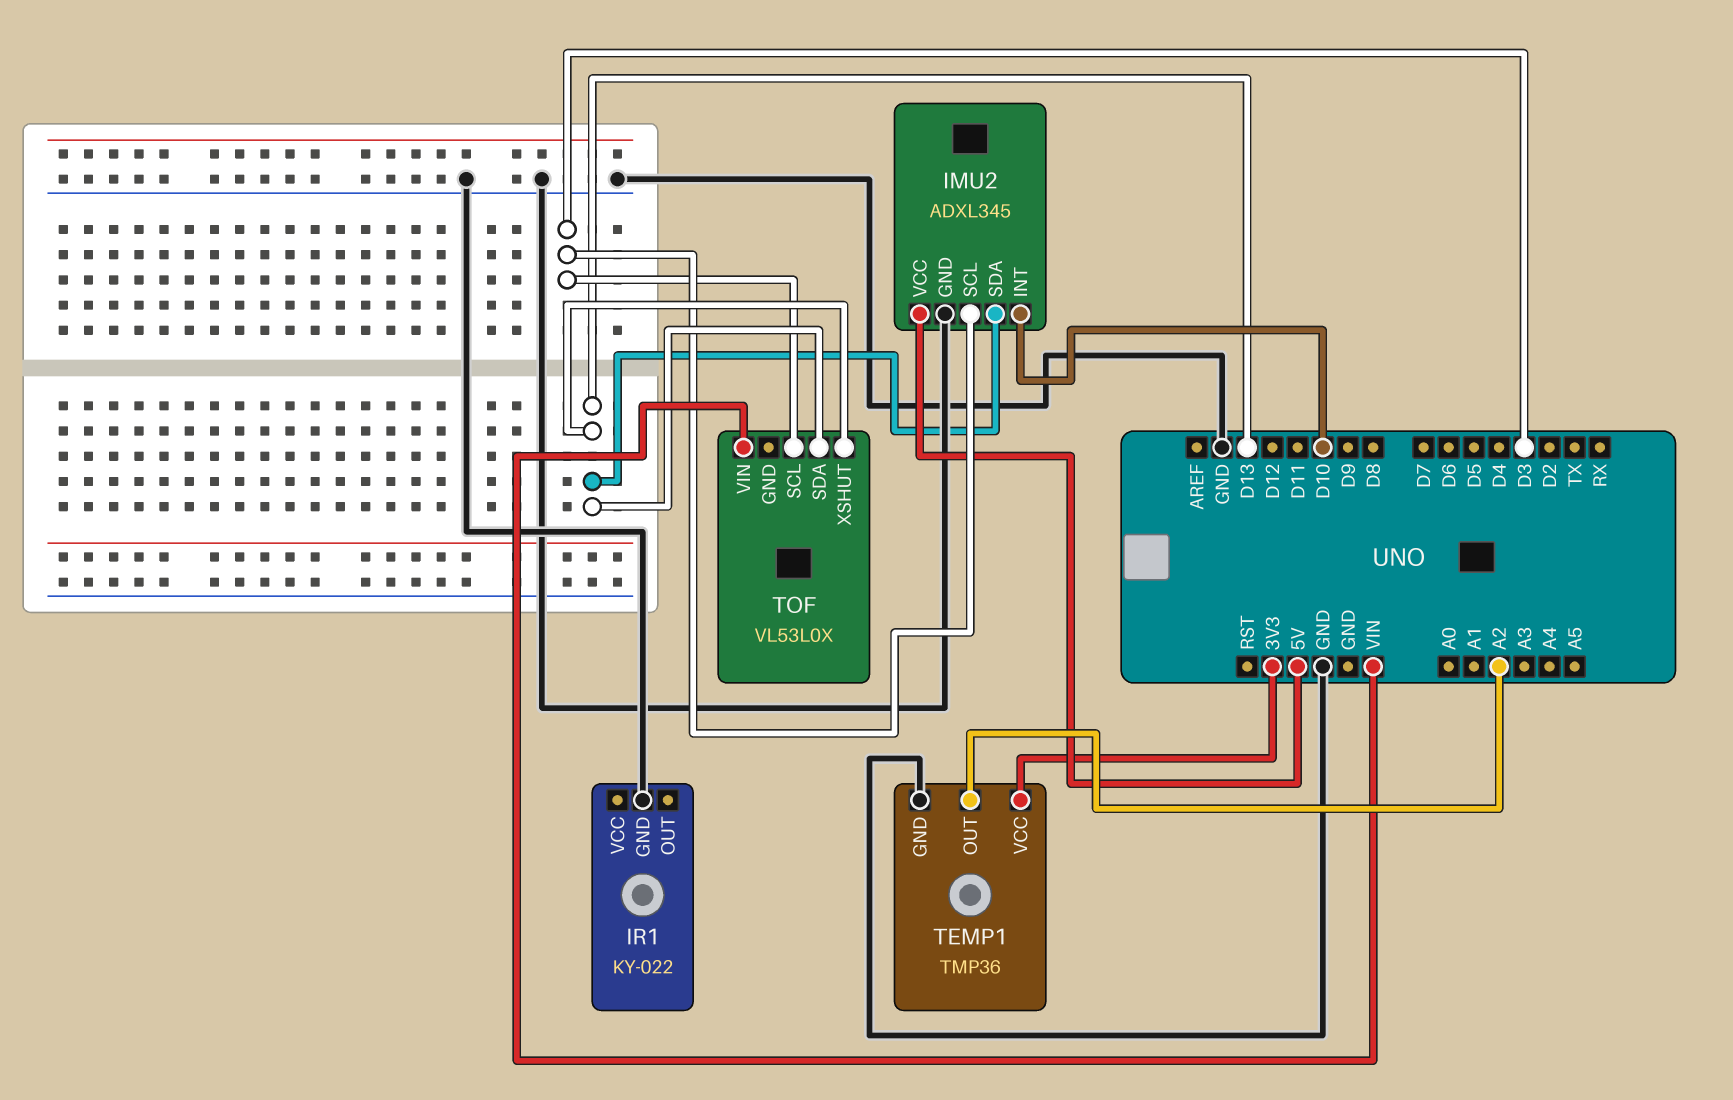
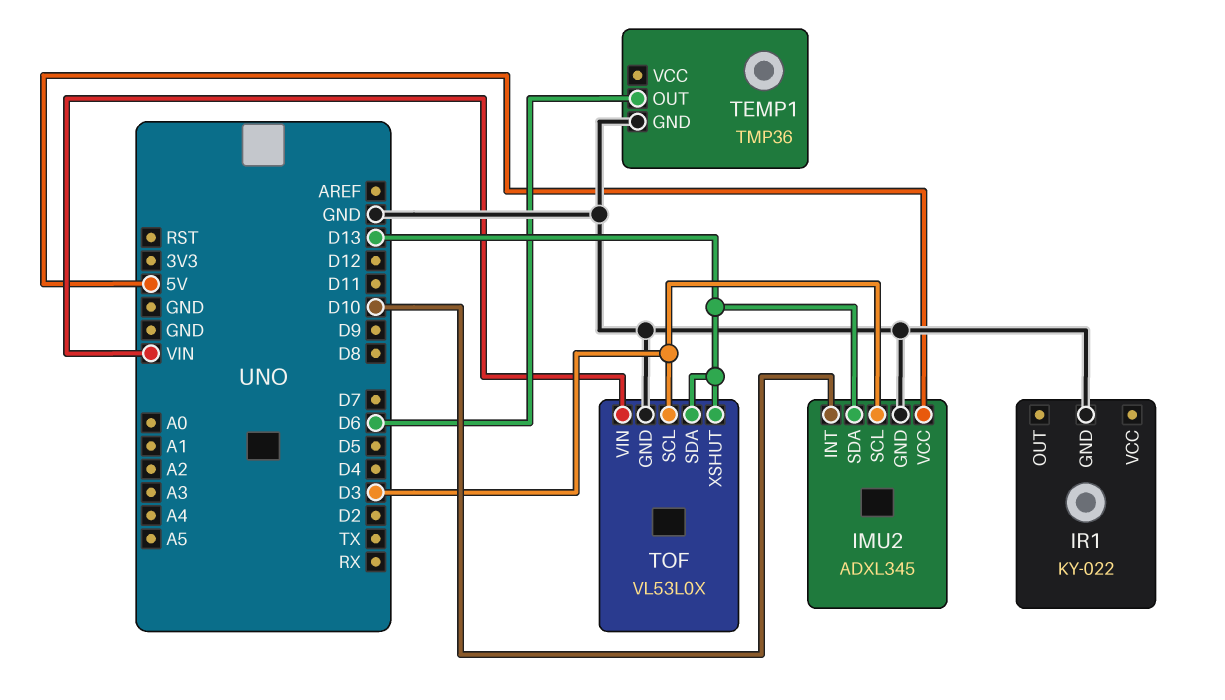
TEMP1 pin OUT: A2 -> D6
TEMP1 pin VCC: 3V3 -> none
TOF pin GND: none -> GND

